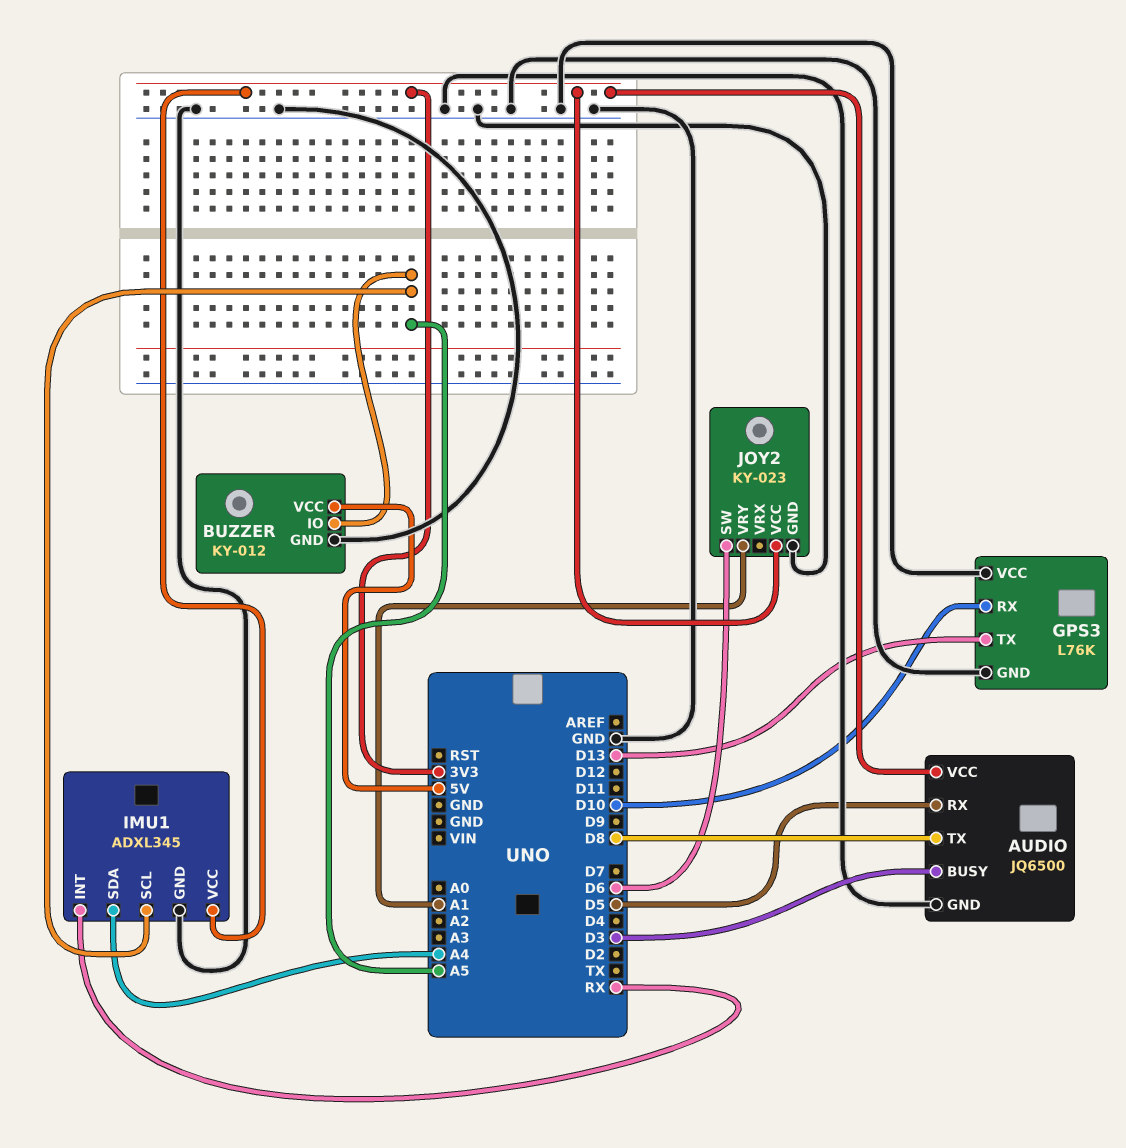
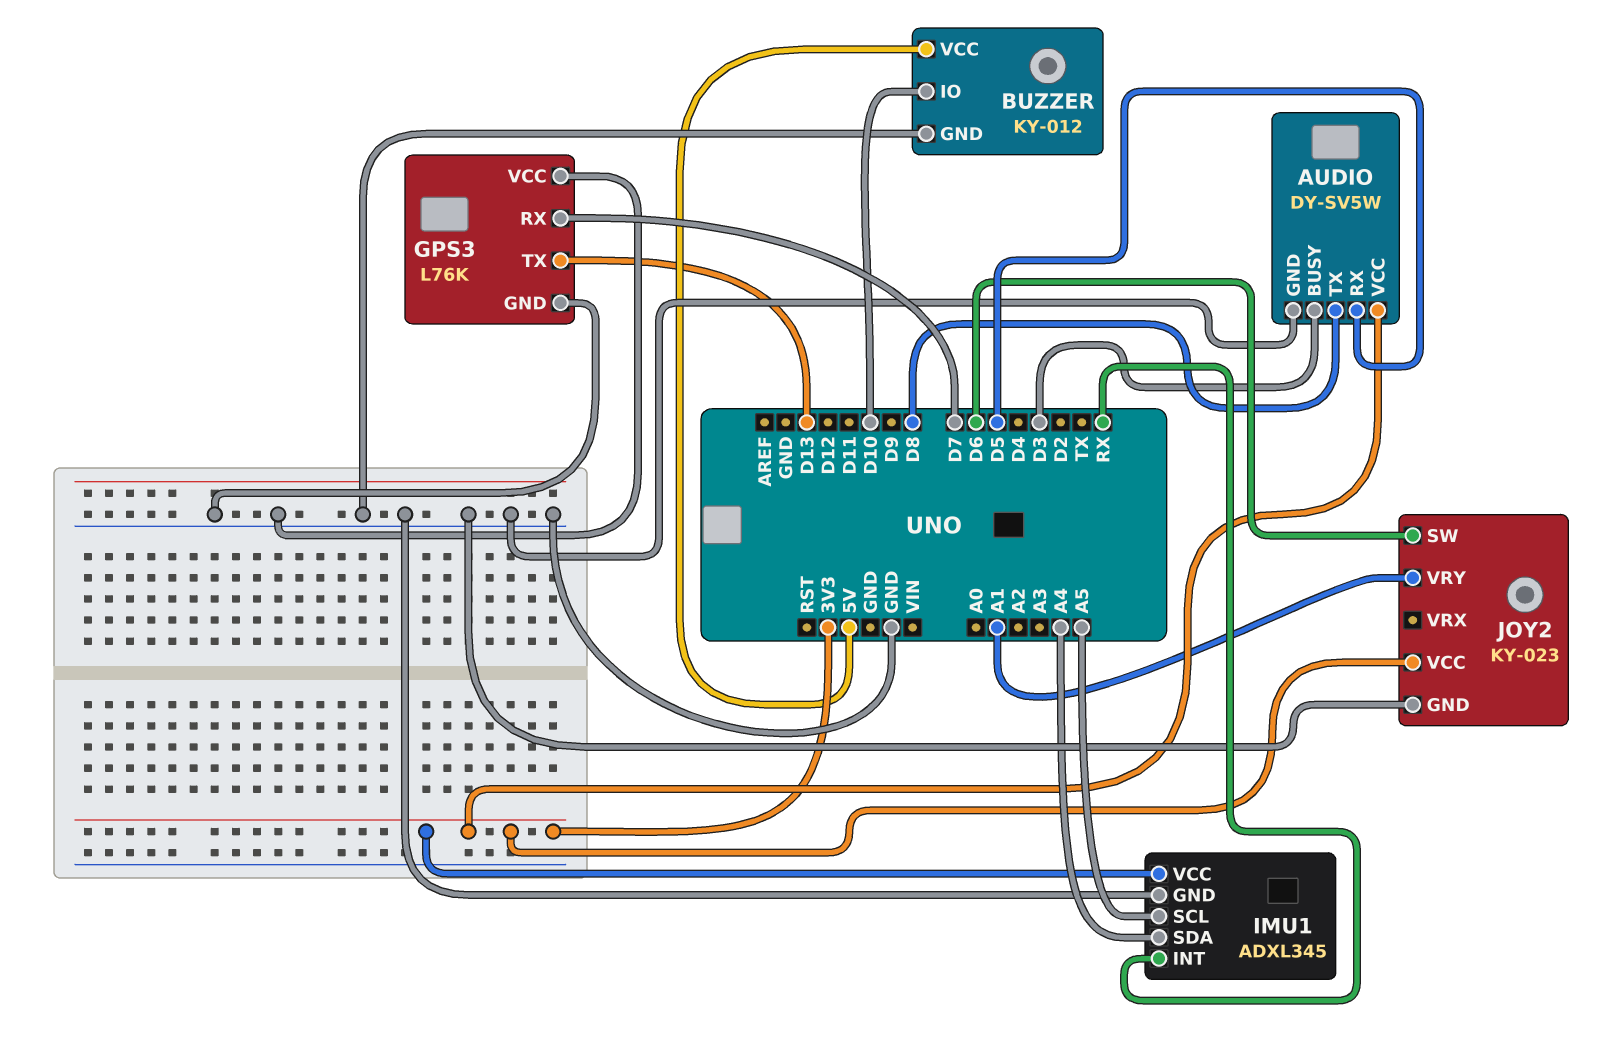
AUDIO: JQ6500 -> DY-SV5W
BUZZER pin IO: A5 -> D10
GPS3 pin RX: D10 -> D7

